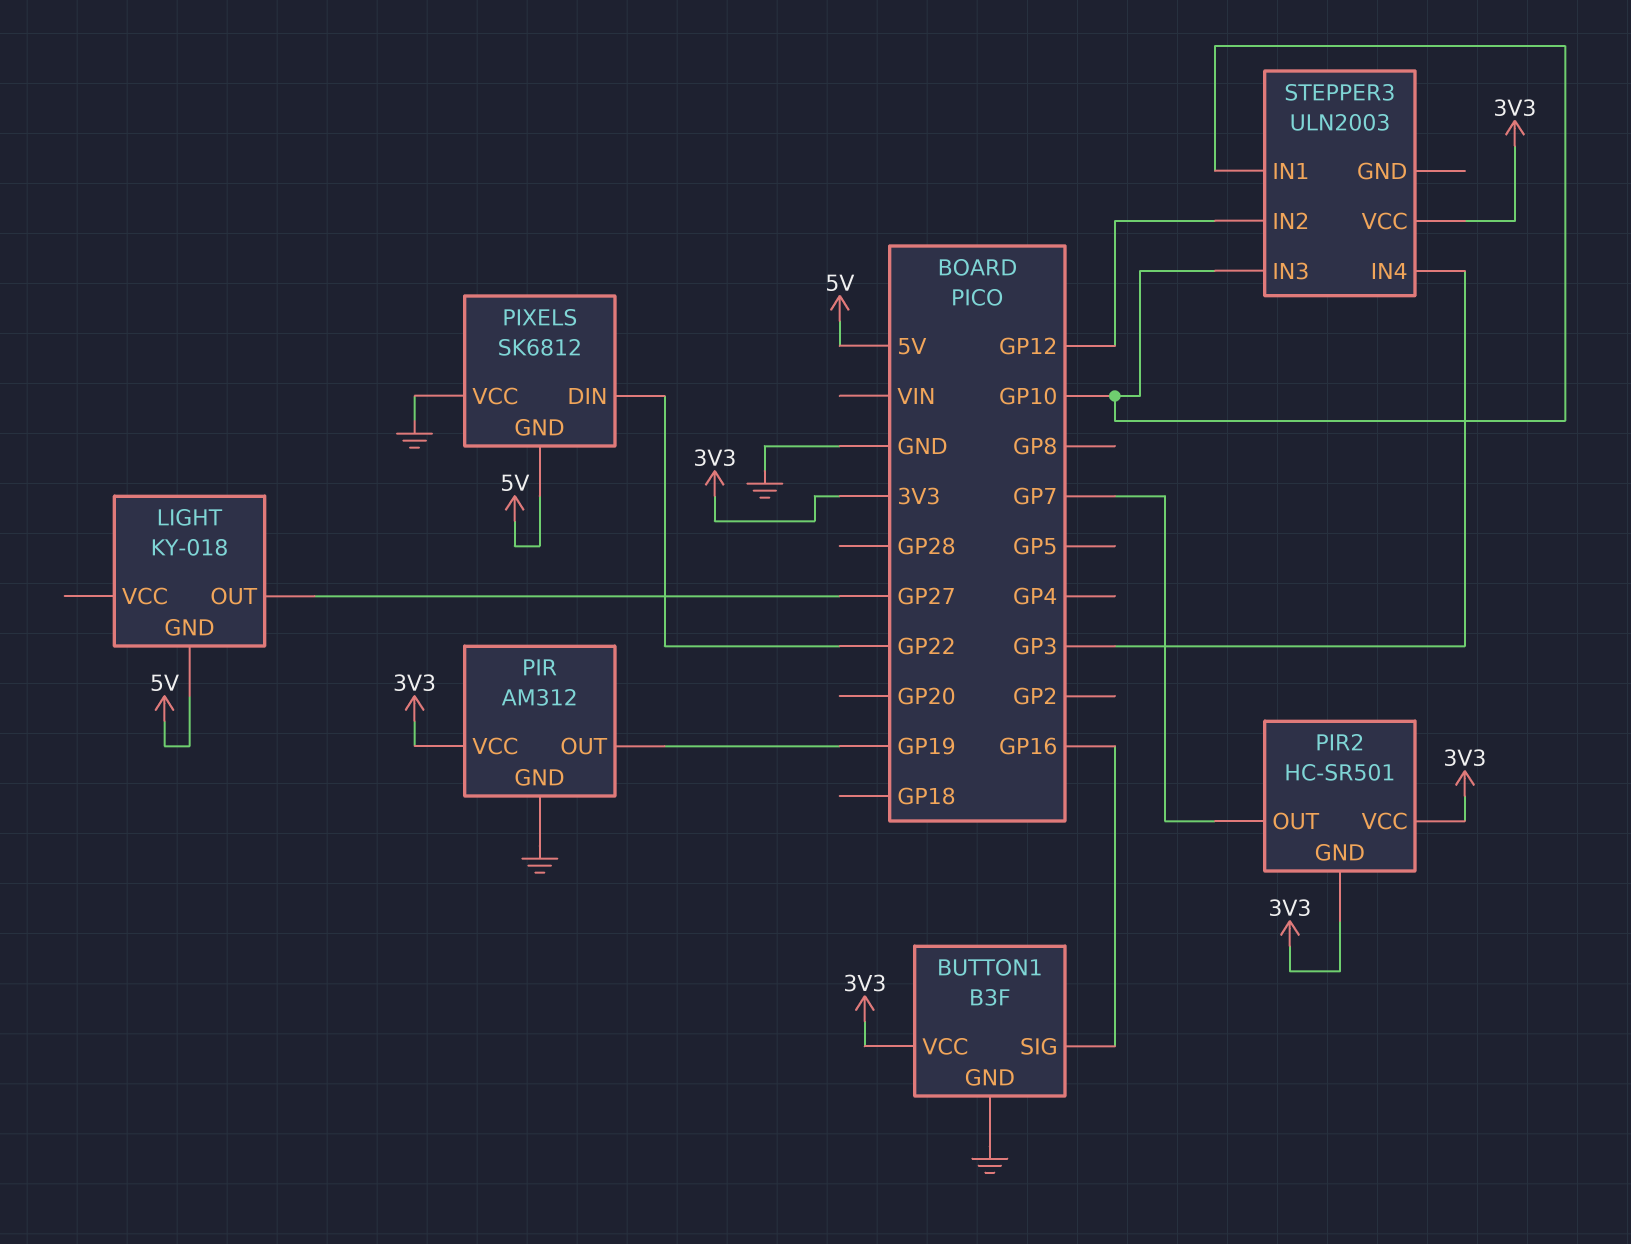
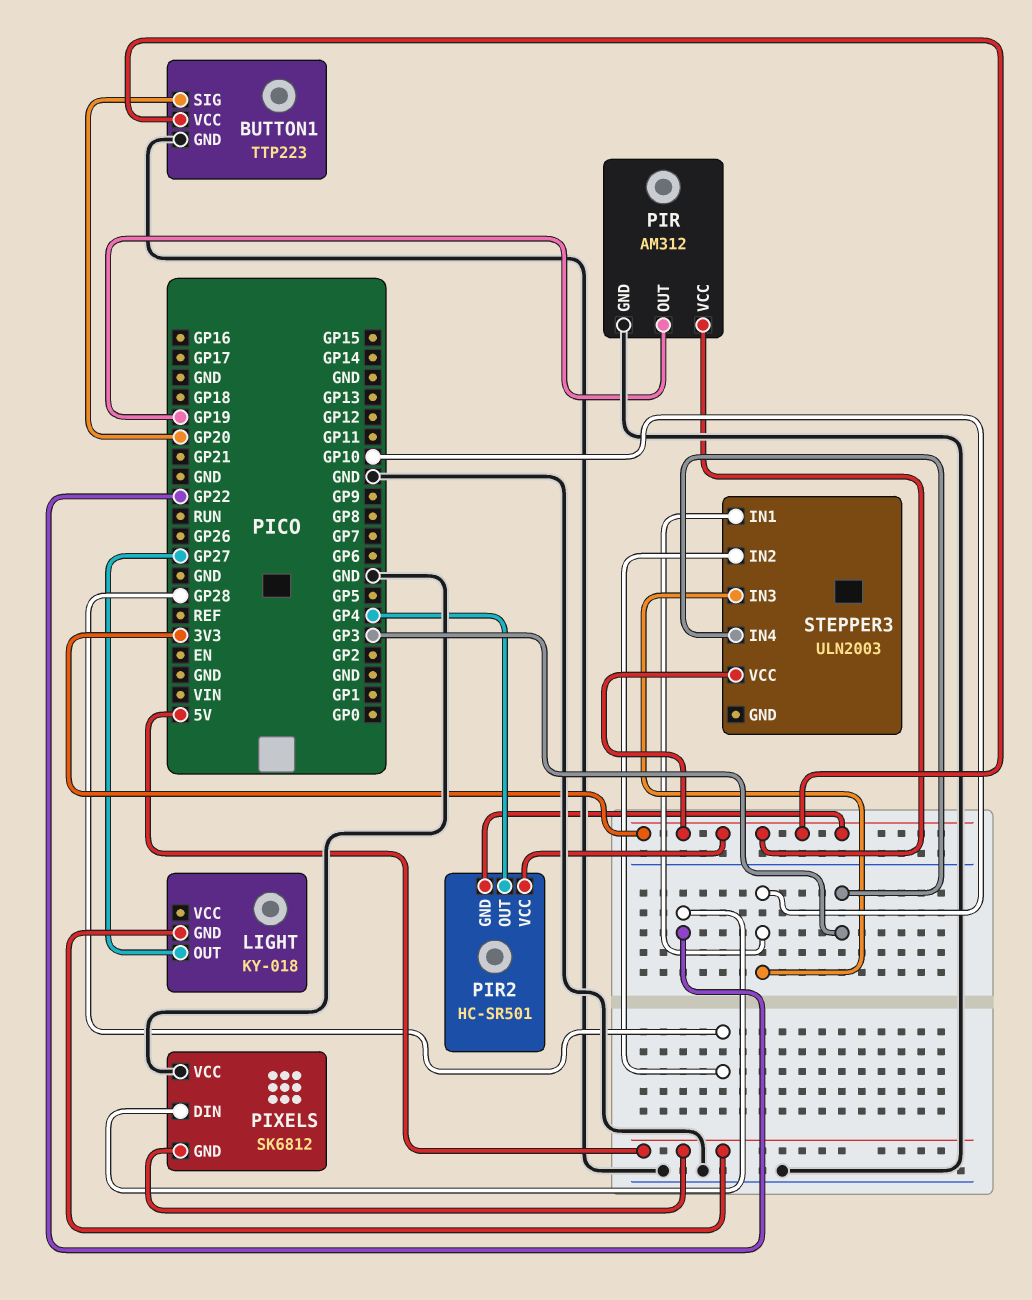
BUTTON1: B3F -> TTP223
BUTTON1 pin SIG: GP16 -> GP20
PIR2 pin OUT: GP7 -> GP4
STEPPER3 pin IN2: GP12 -> GP28

